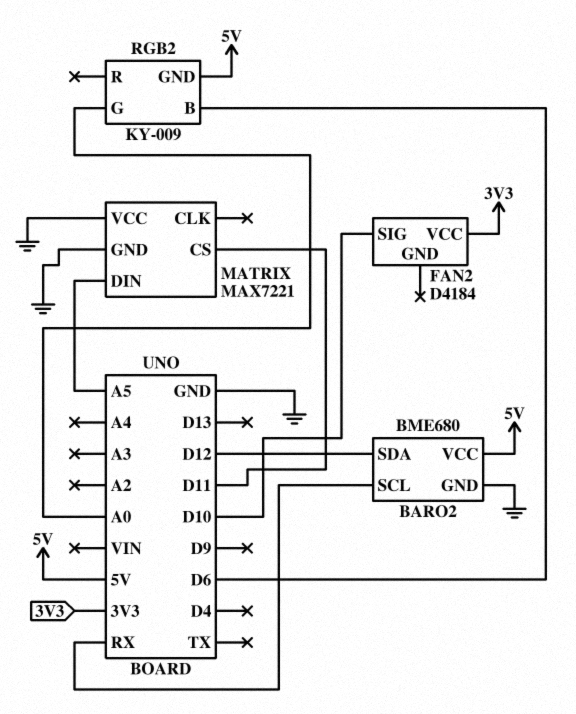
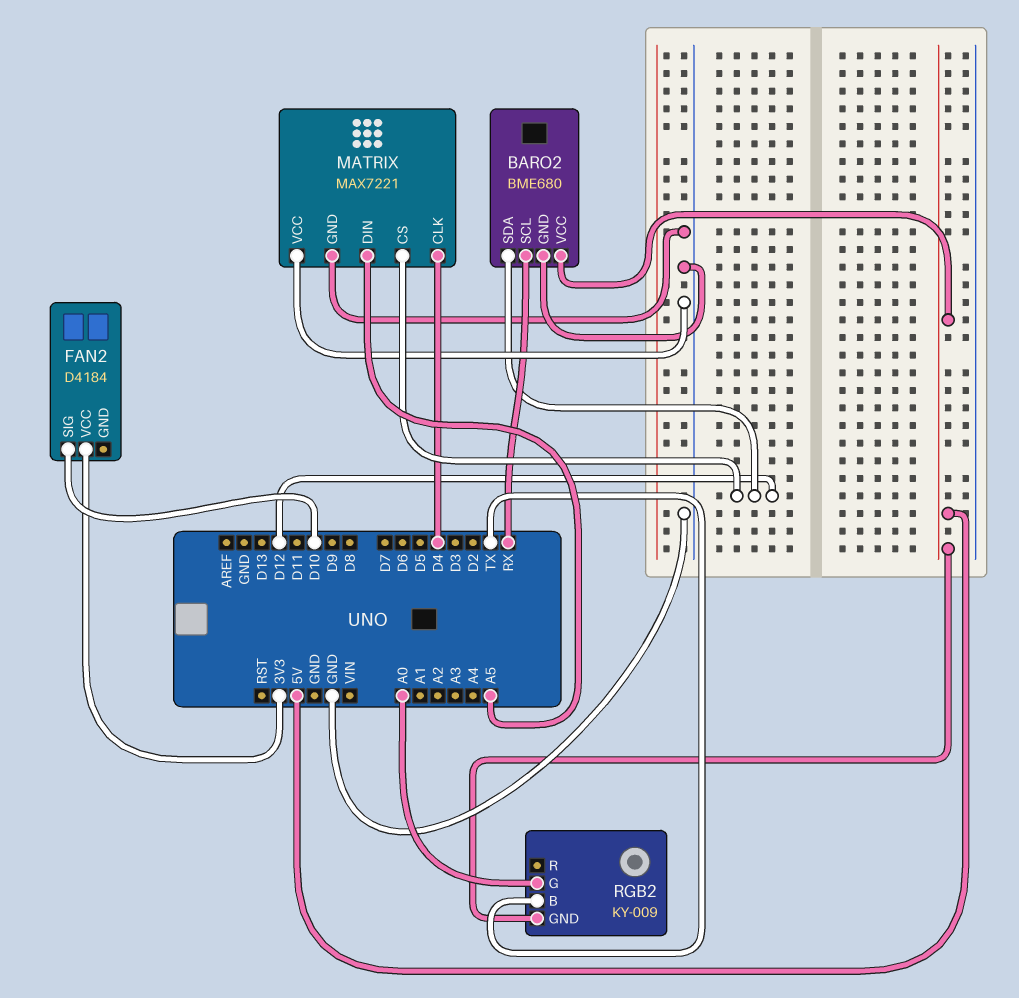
MATRIX pin CLK: none -> D4
MATRIX pin CS: D11 -> D12
RGB2 pin B: D6 -> TX

